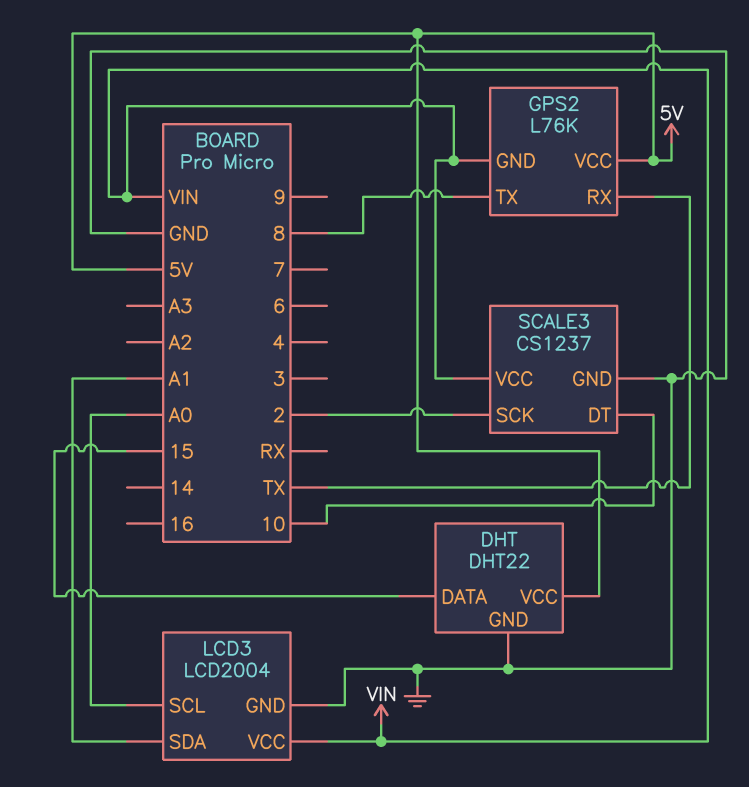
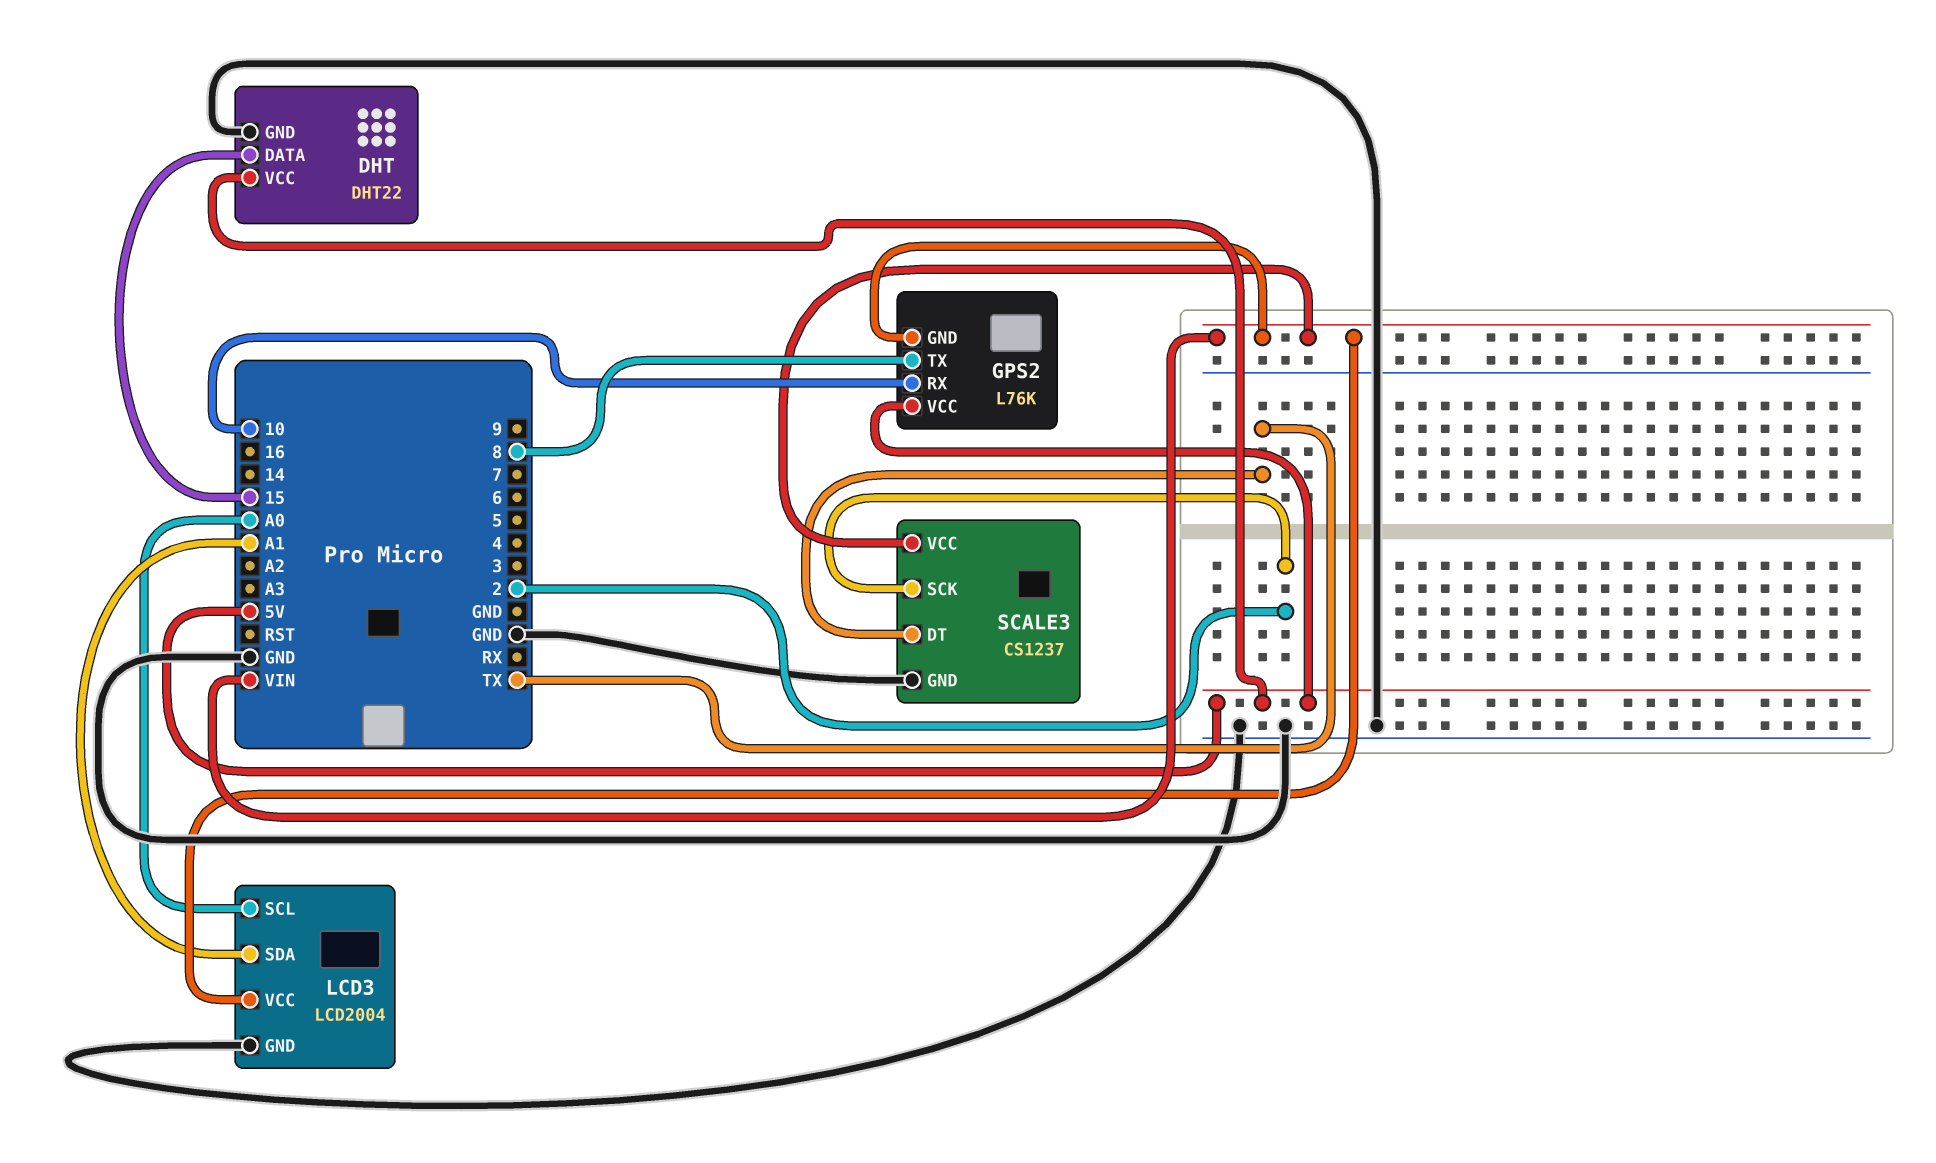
GPS2 pin RX: TX -> 10
SCALE3 pin DT: 10 -> TX

